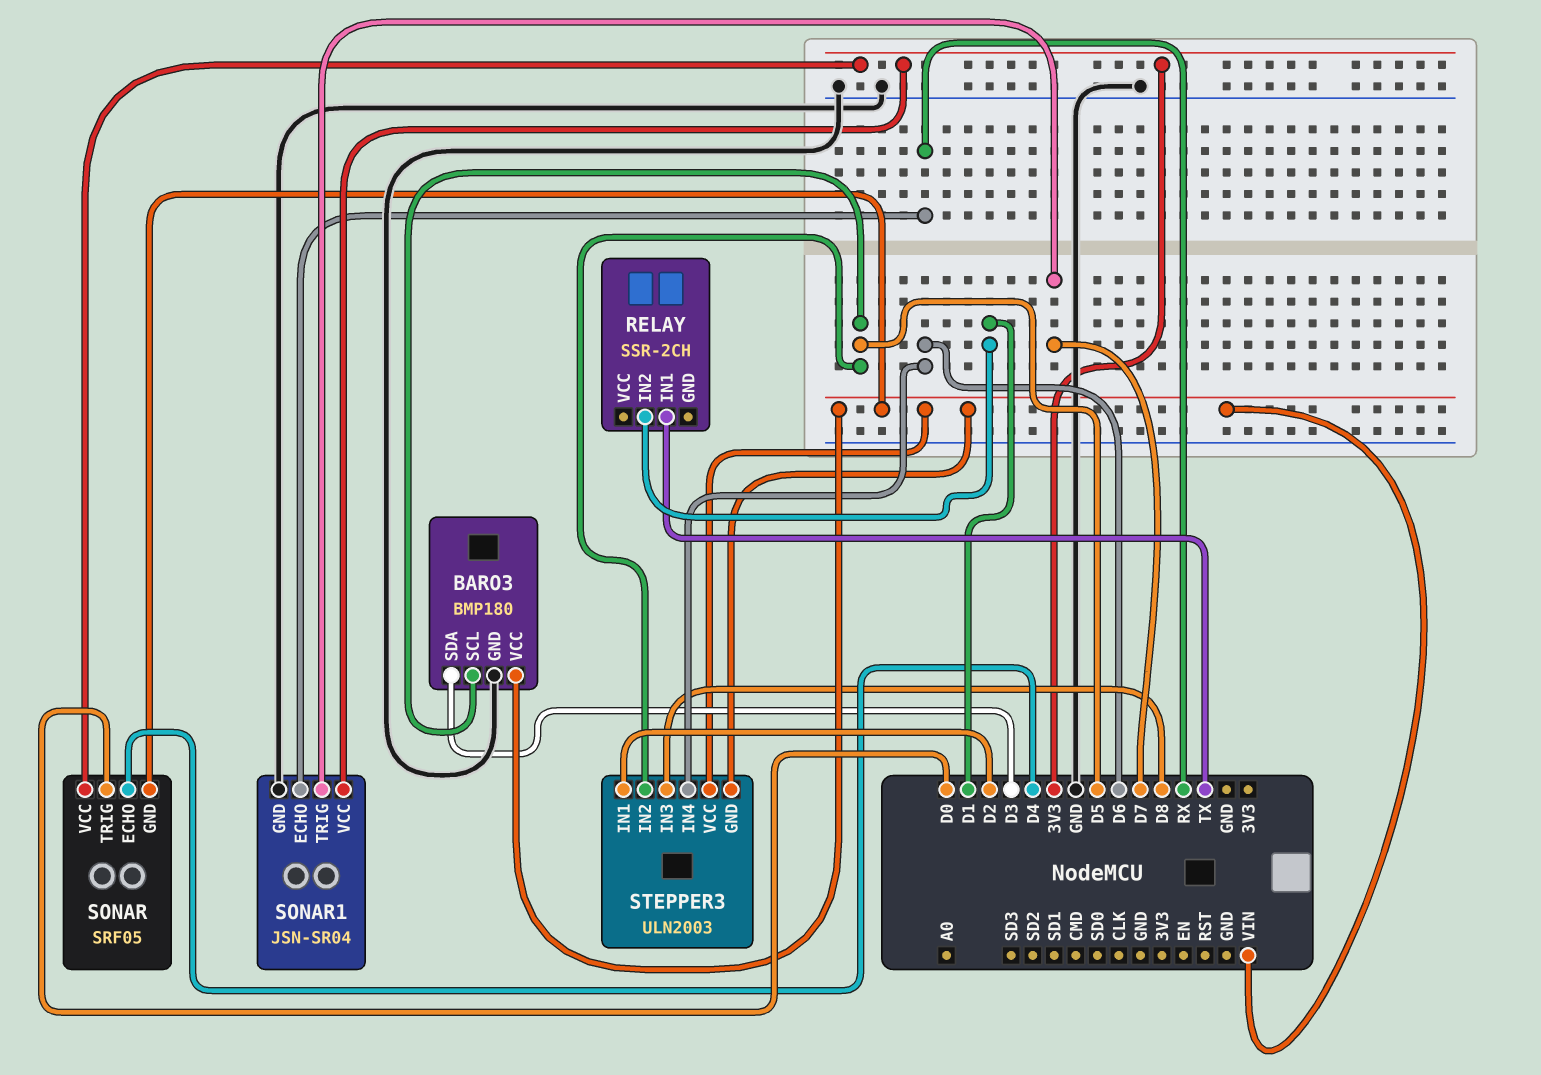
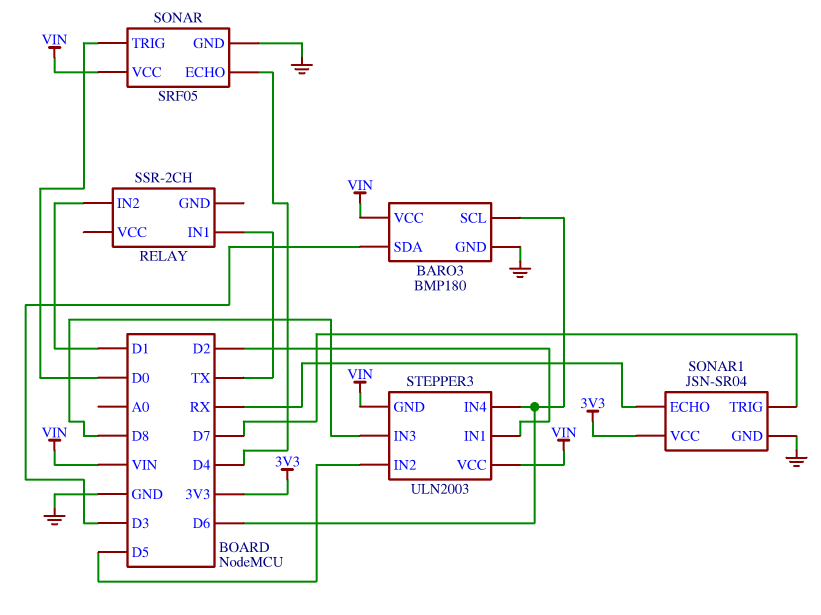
BARO3 pin SCL: D5 -> D6
SONAR pin GND: VIN -> GND
SONAR pin VCC: 3V3 -> VIN

